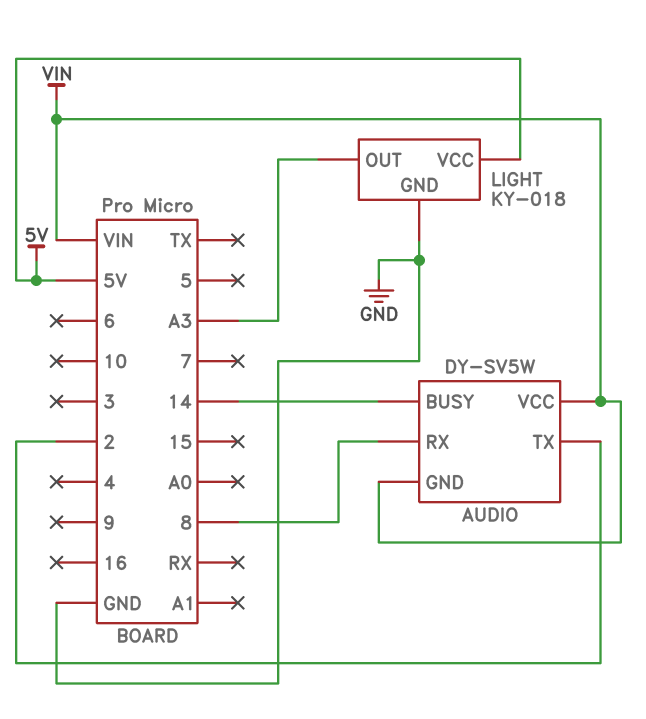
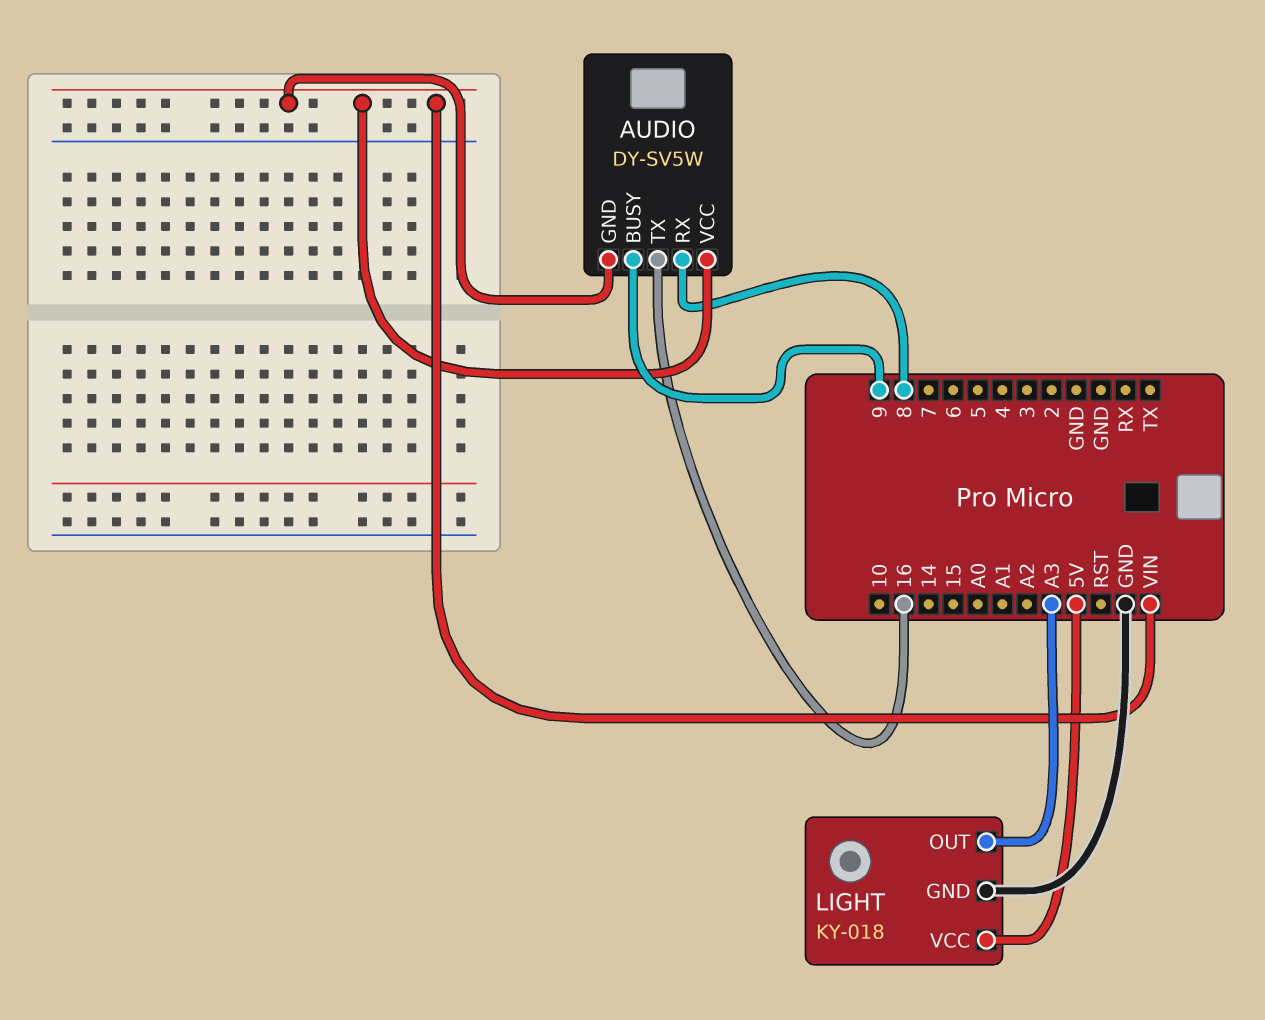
AUDIO pin BUSY: 14 -> 9
AUDIO pin TX: 2 -> 16

